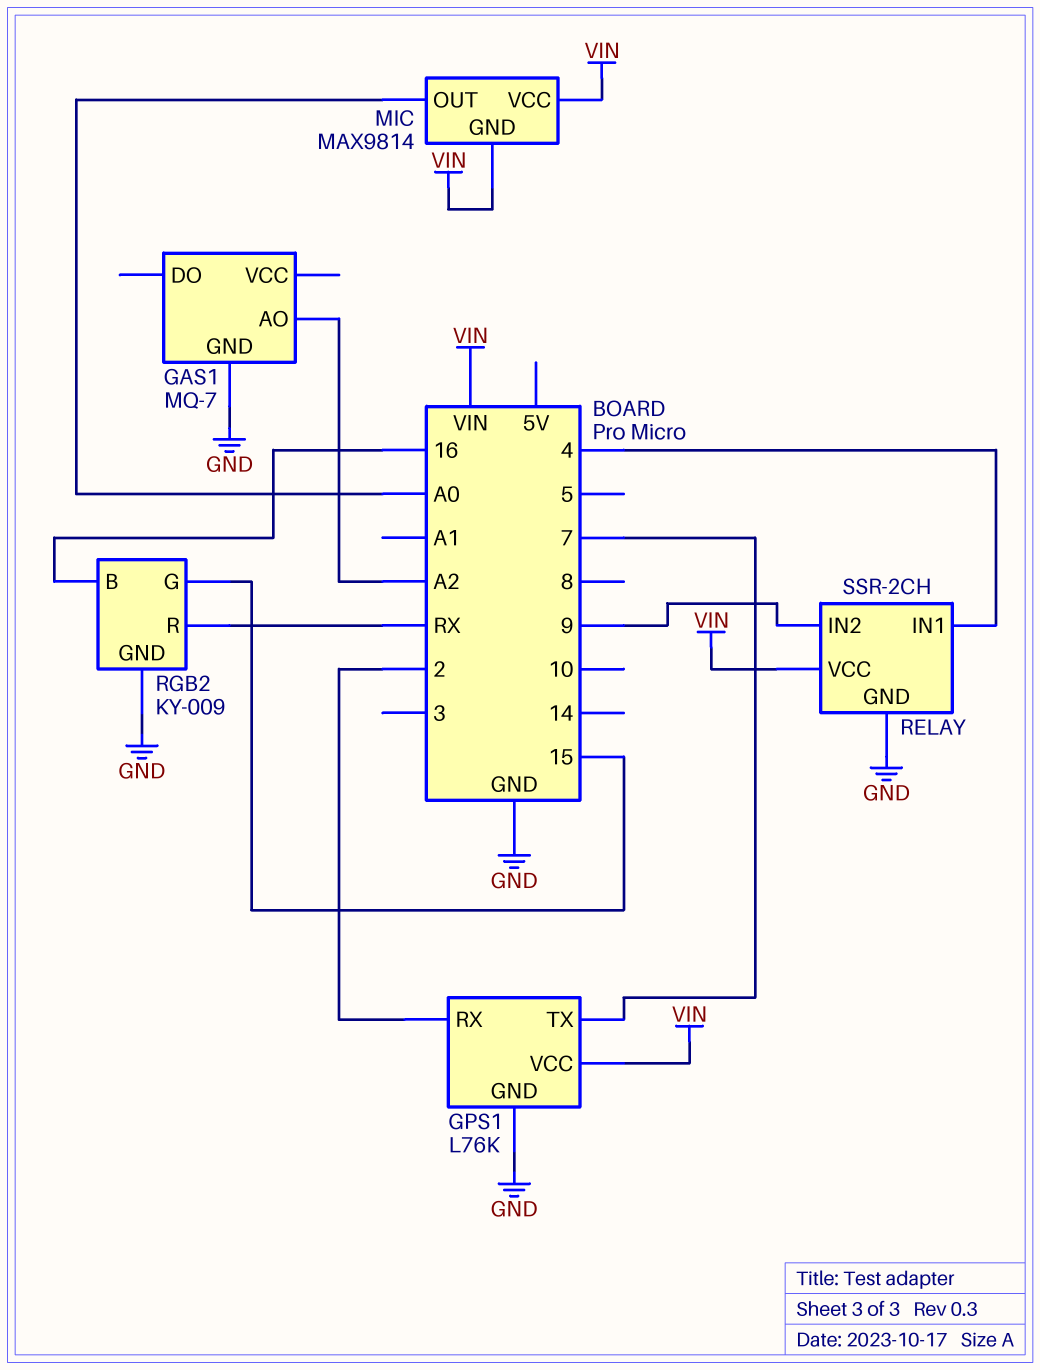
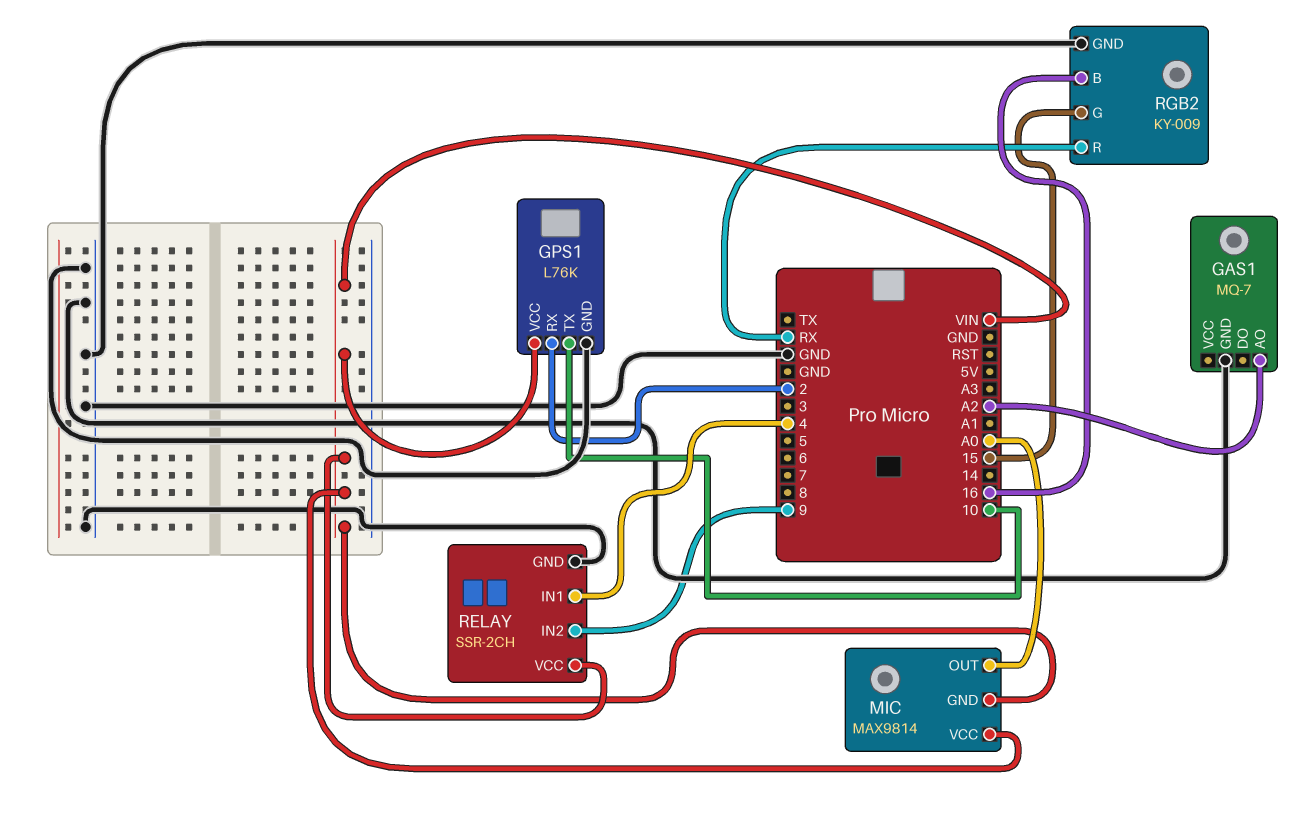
GPS1 pin TX: 7 -> 10

